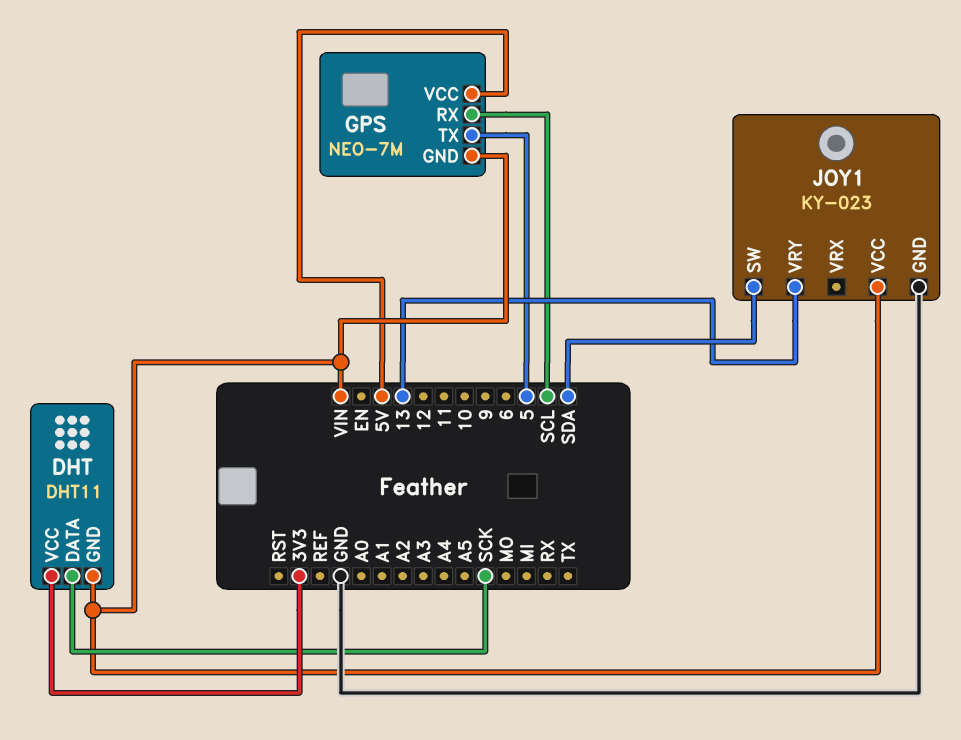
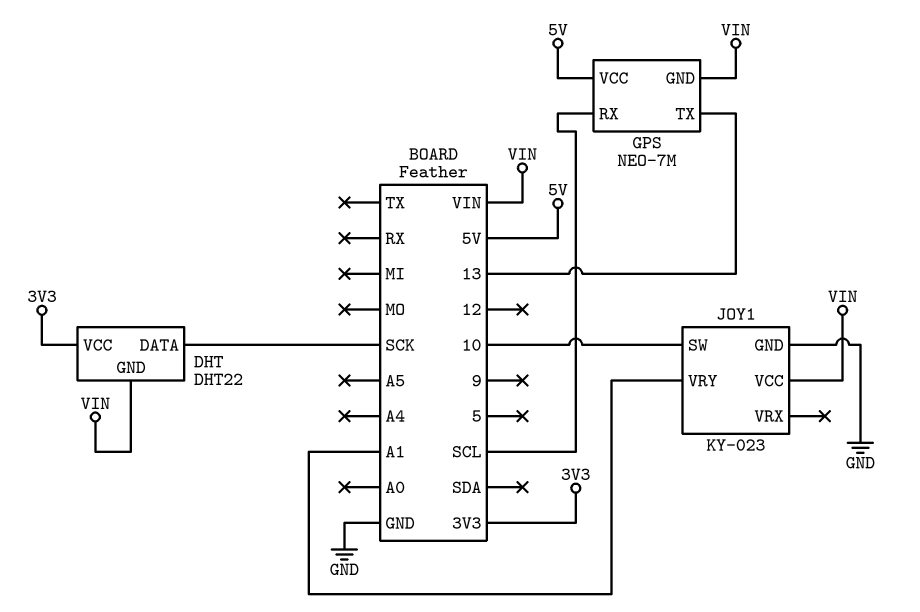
DHT: DHT11 -> DHT22
GPS pin TX: 5 -> 13
JOY1 pin SW: SDA -> 10
JOY1 pin VRY: 13 -> A1

